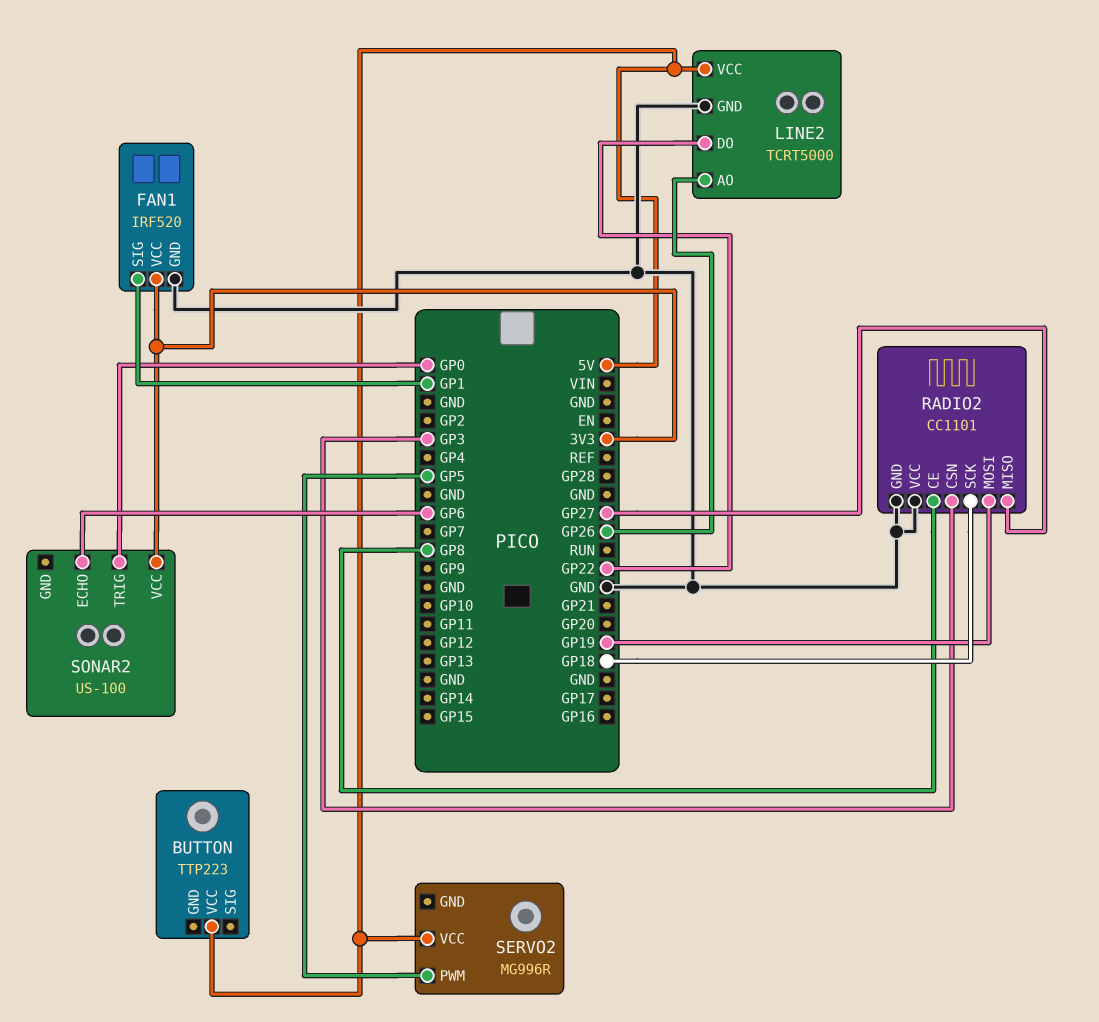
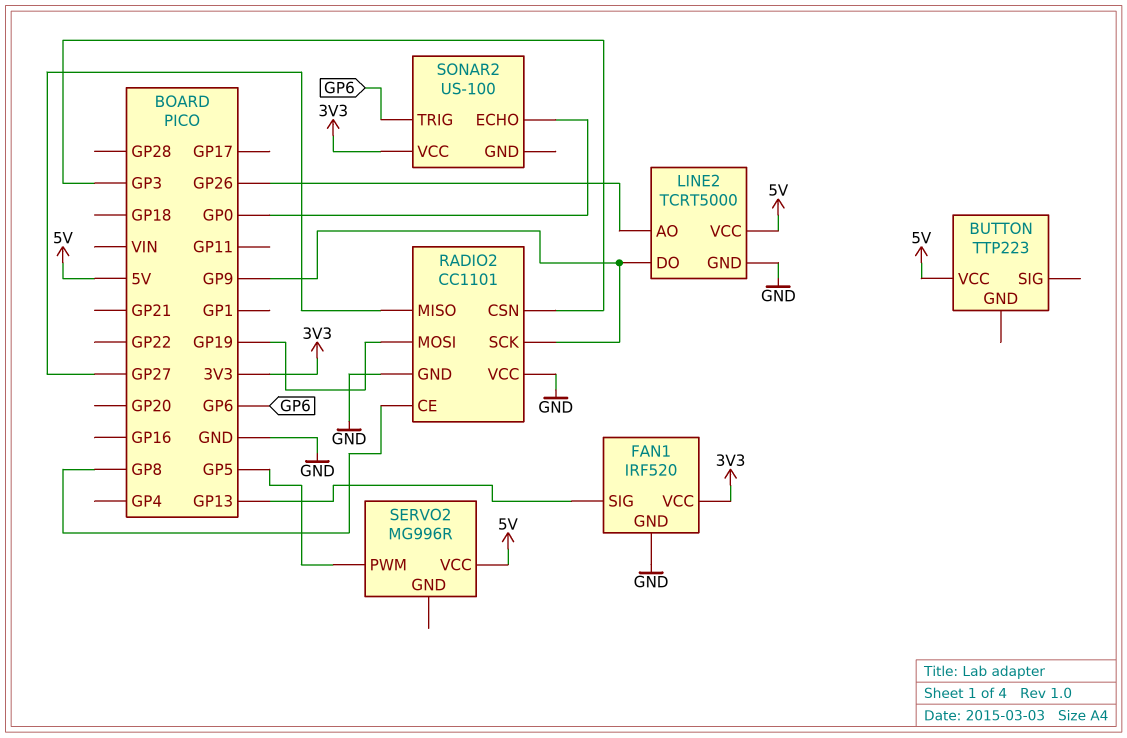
FAN1 pin SIG: GP1 -> GP13
LINE2 pin DO: GP22 -> GP9
RADIO2 pin SCK: GP18 -> GP9
SONAR2 pin ECHO: GP6 -> GP0
SONAR2 pin TRIG: GP0 -> GP6

